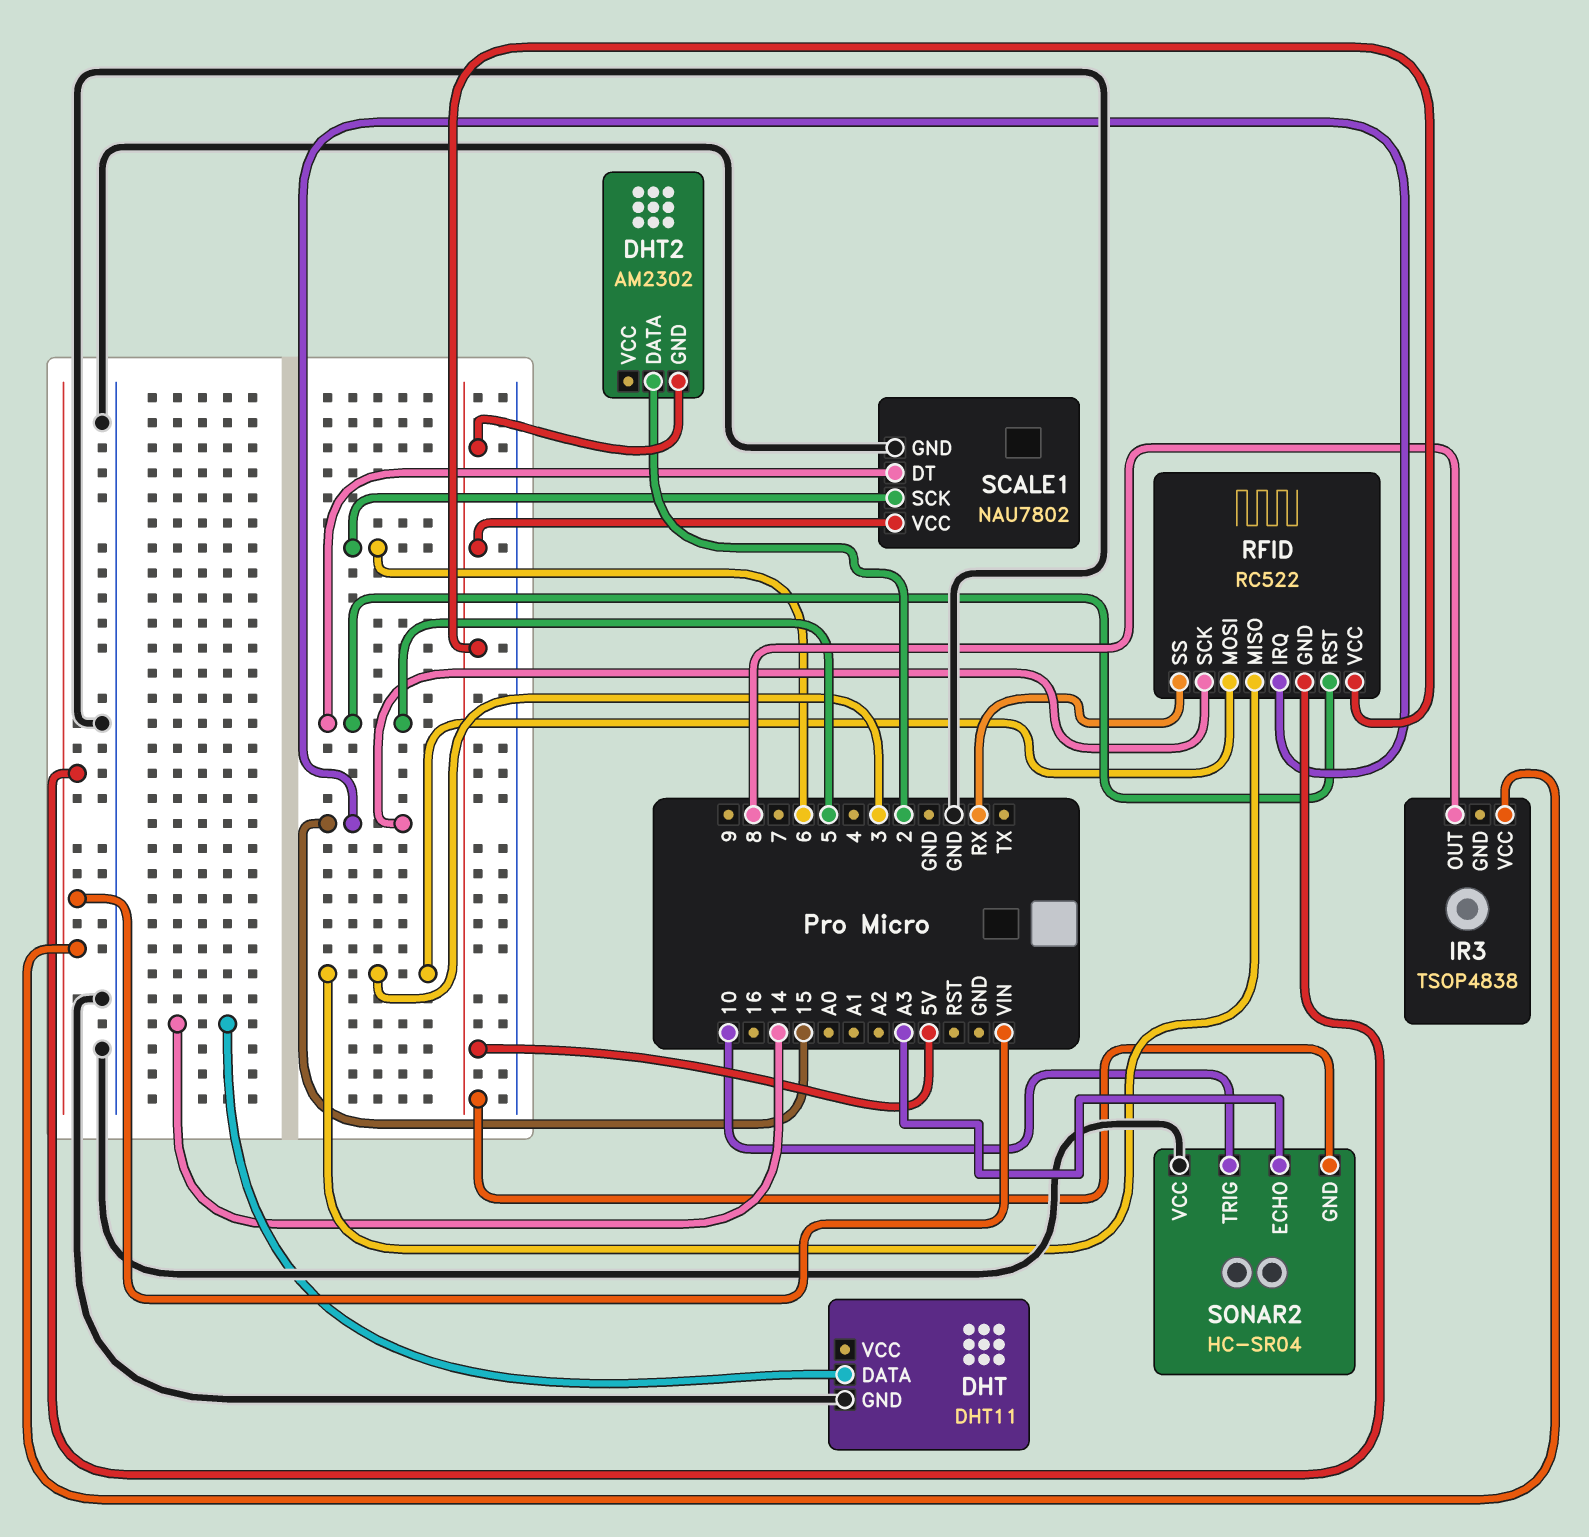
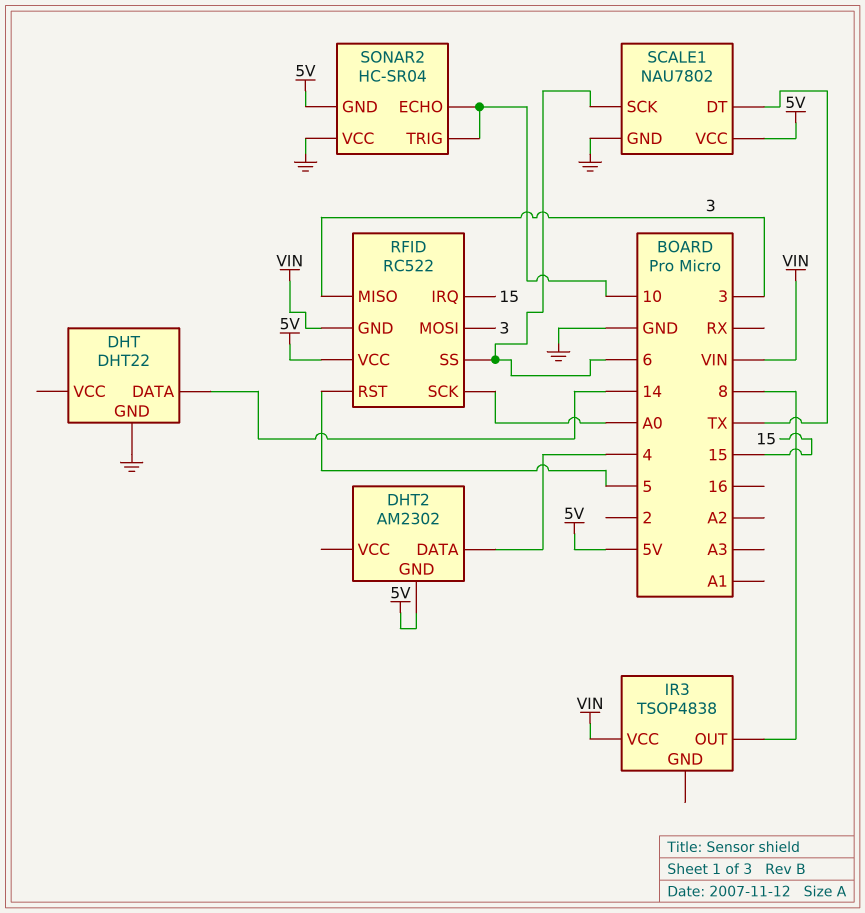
DHT: DHT11 -> DHT22
DHT2 pin DATA: 2 -> 4
RFID pin SCK: 15 -> A0
RFID pin SS: RX -> 6
SCALE1 pin DT: 5 -> TX
SONAR2 pin ECHO: A3 -> 10

